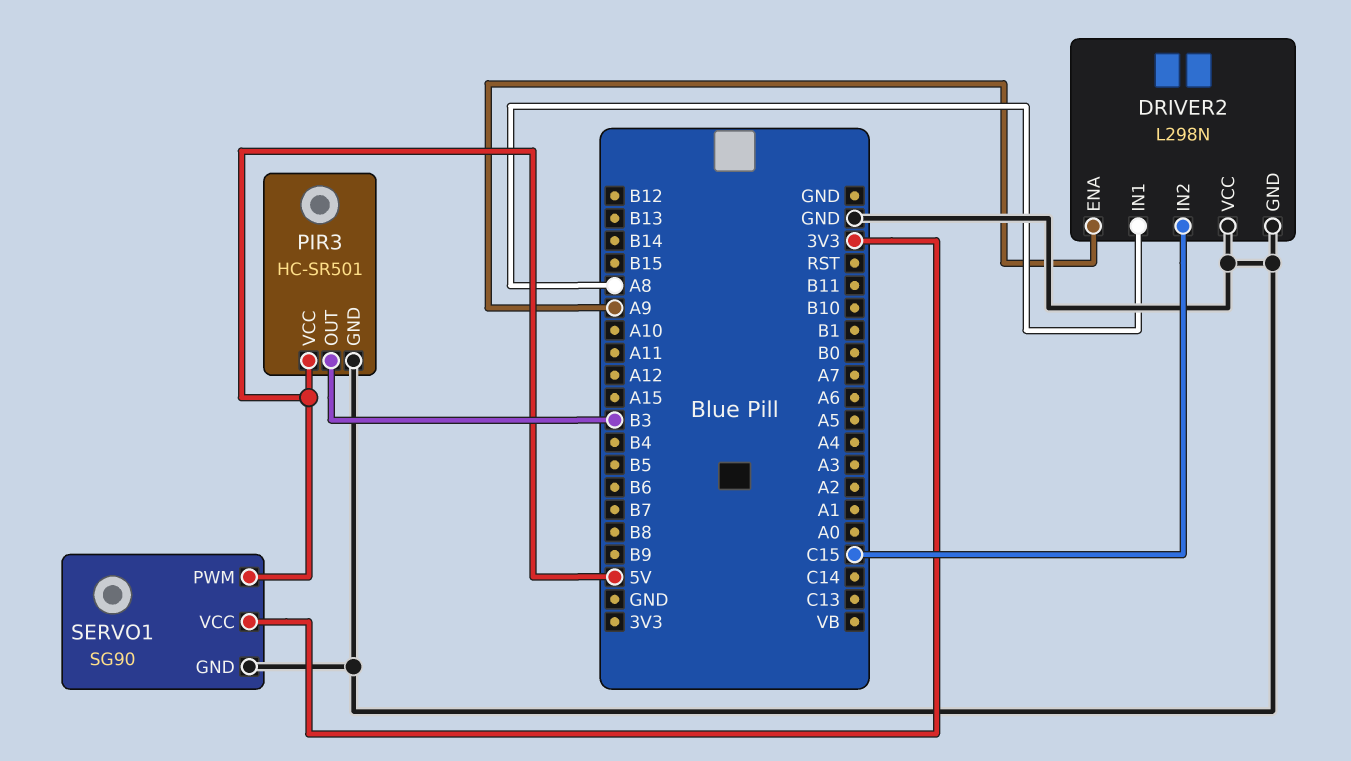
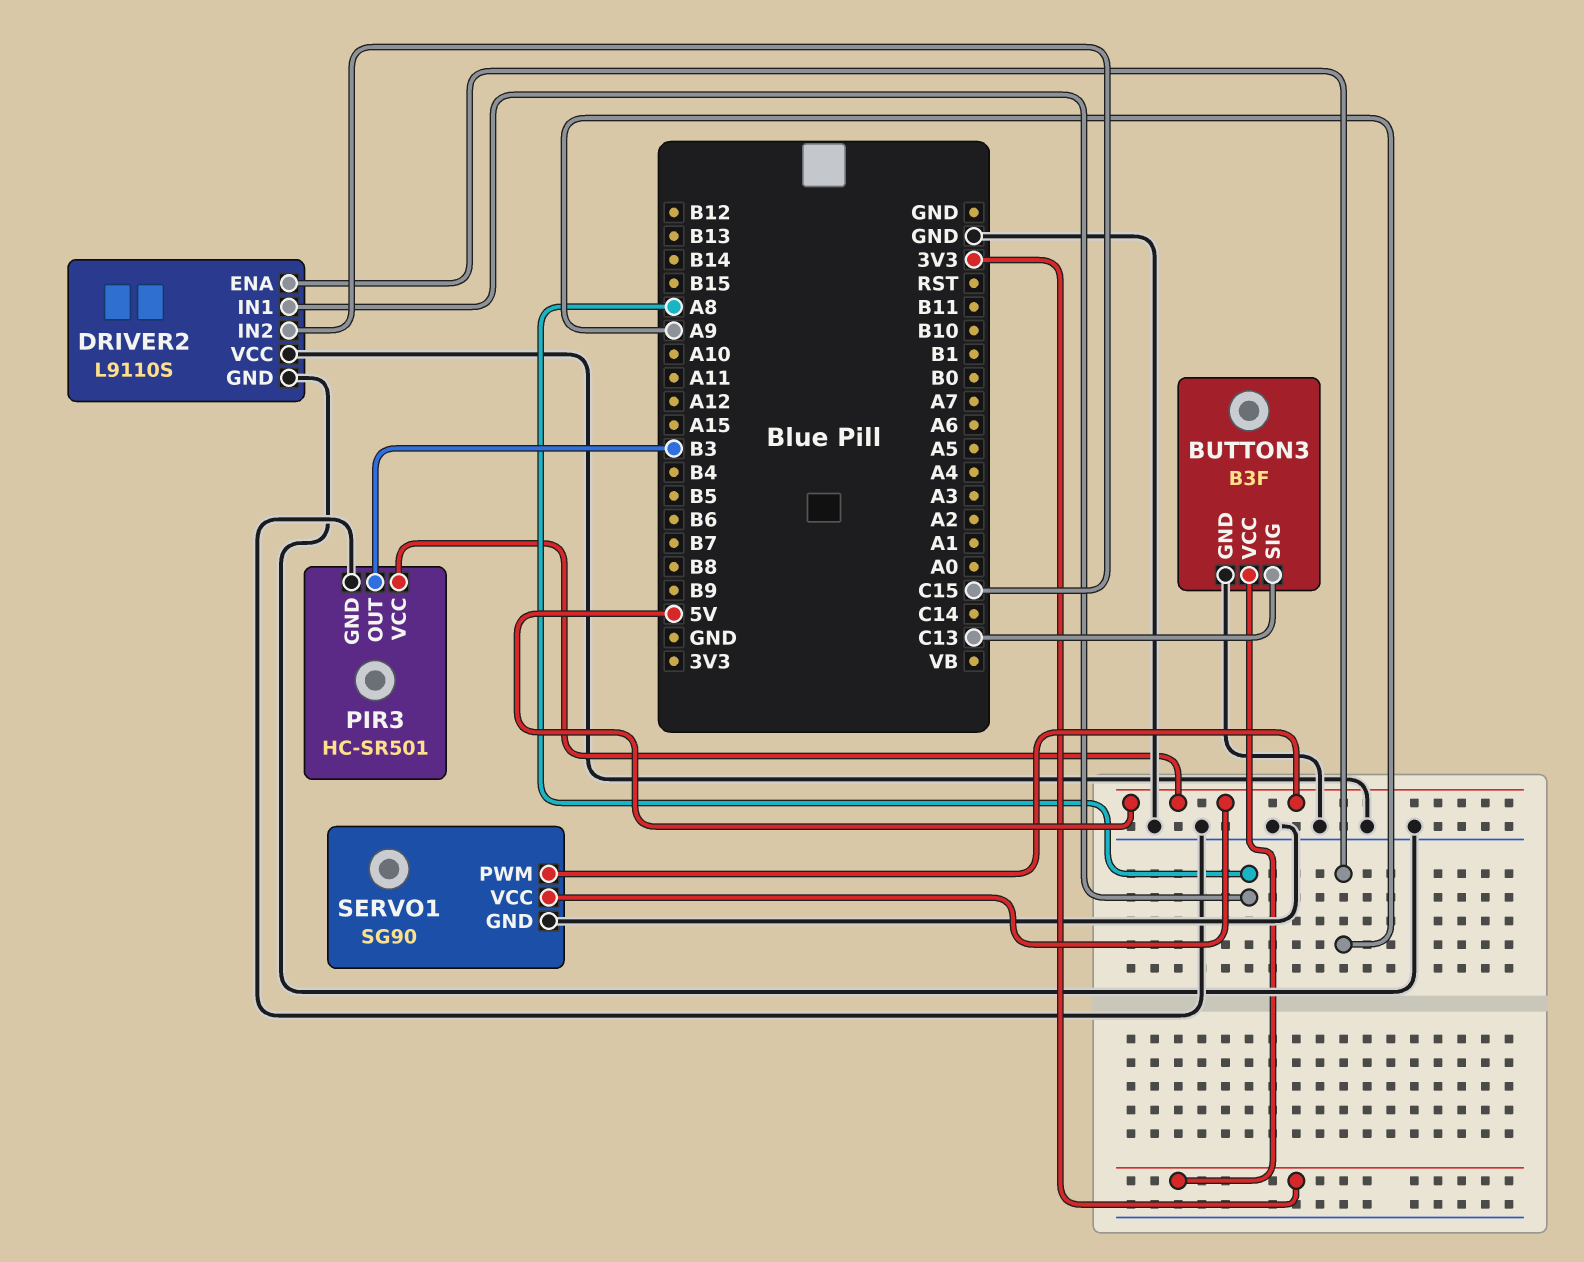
BUTTON3: none -> B3F
BUTTON3 pin GND: none -> GND
BUTTON3 pin SIG: none -> C13
BUTTON3 pin VCC: none -> 3V3
DRIVER2: L298N -> L9110S
SERVO1 pin VCC: 3V3 -> 5V

